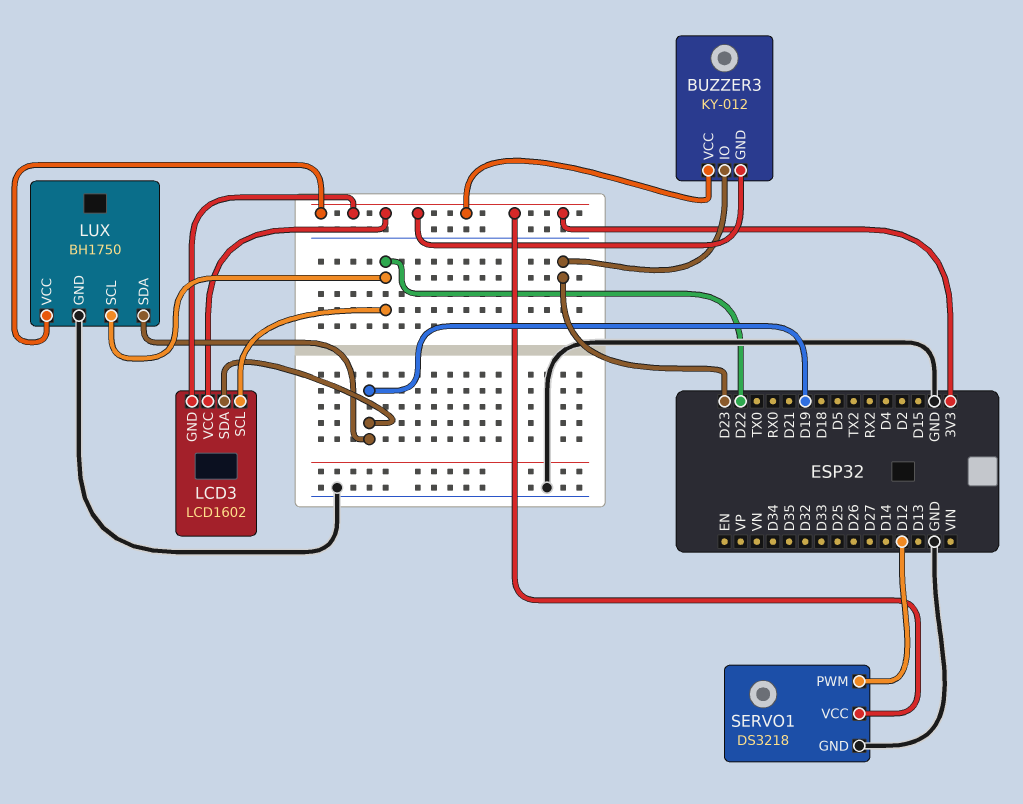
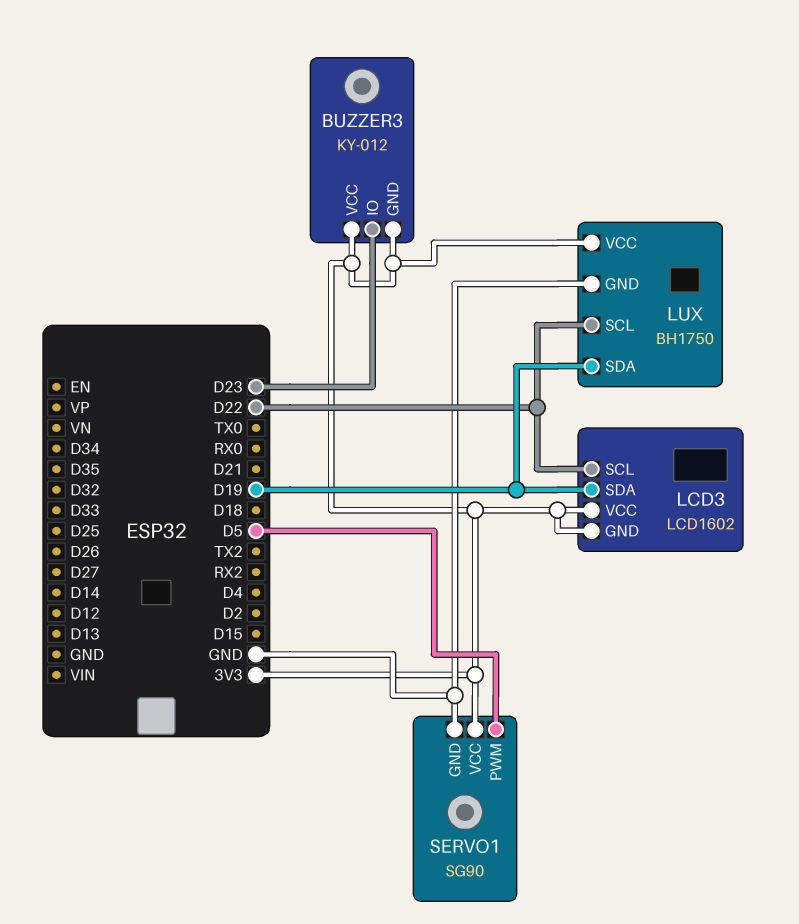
SERVO1: DS3218 -> SG90
SERVO1 pin PWM: D12 -> D5

